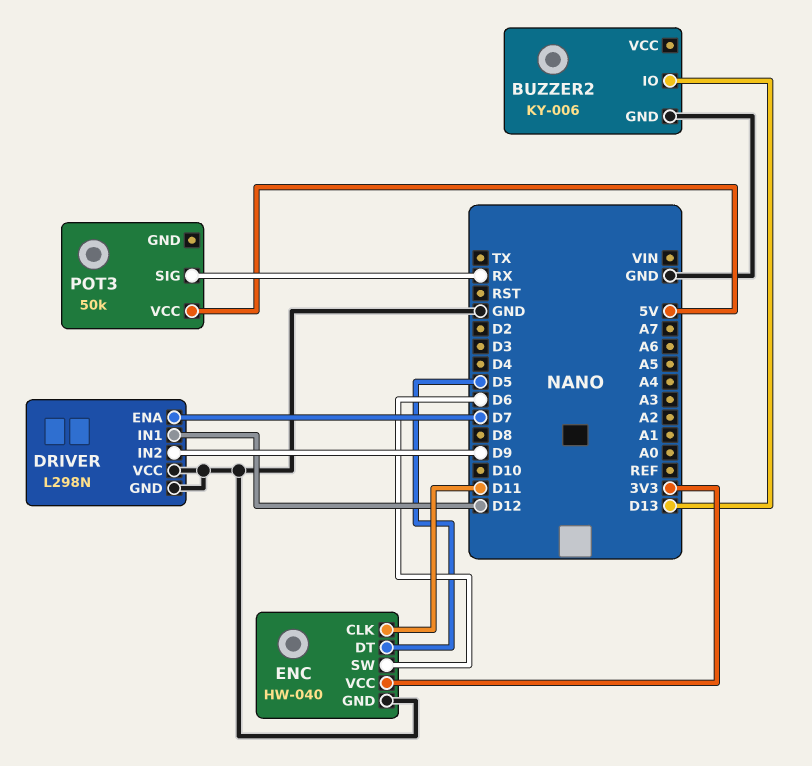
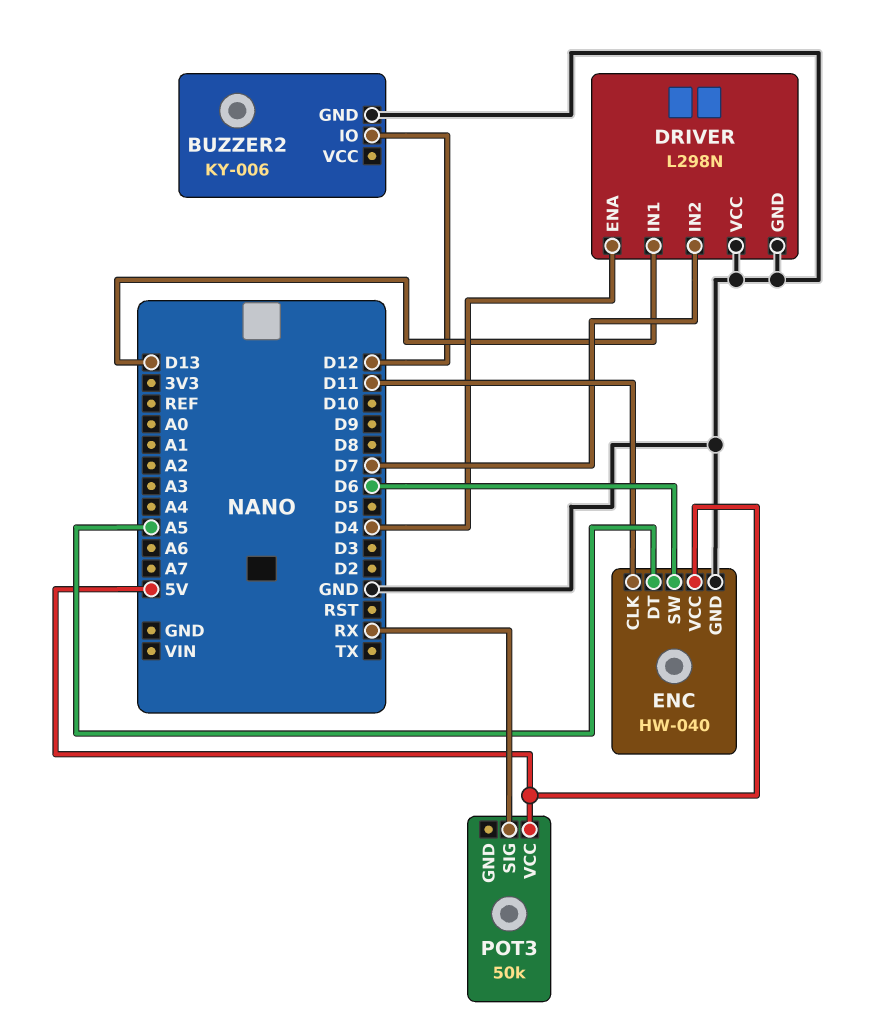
BUZZER2 pin IO: D13 -> D12
DRIVER pin ENA: D7 -> D4
DRIVER pin IN1: D12 -> D13
DRIVER pin IN2: D9 -> D7
ENC pin DT: D5 -> A5
ENC pin VCC: 3V3 -> 5V

